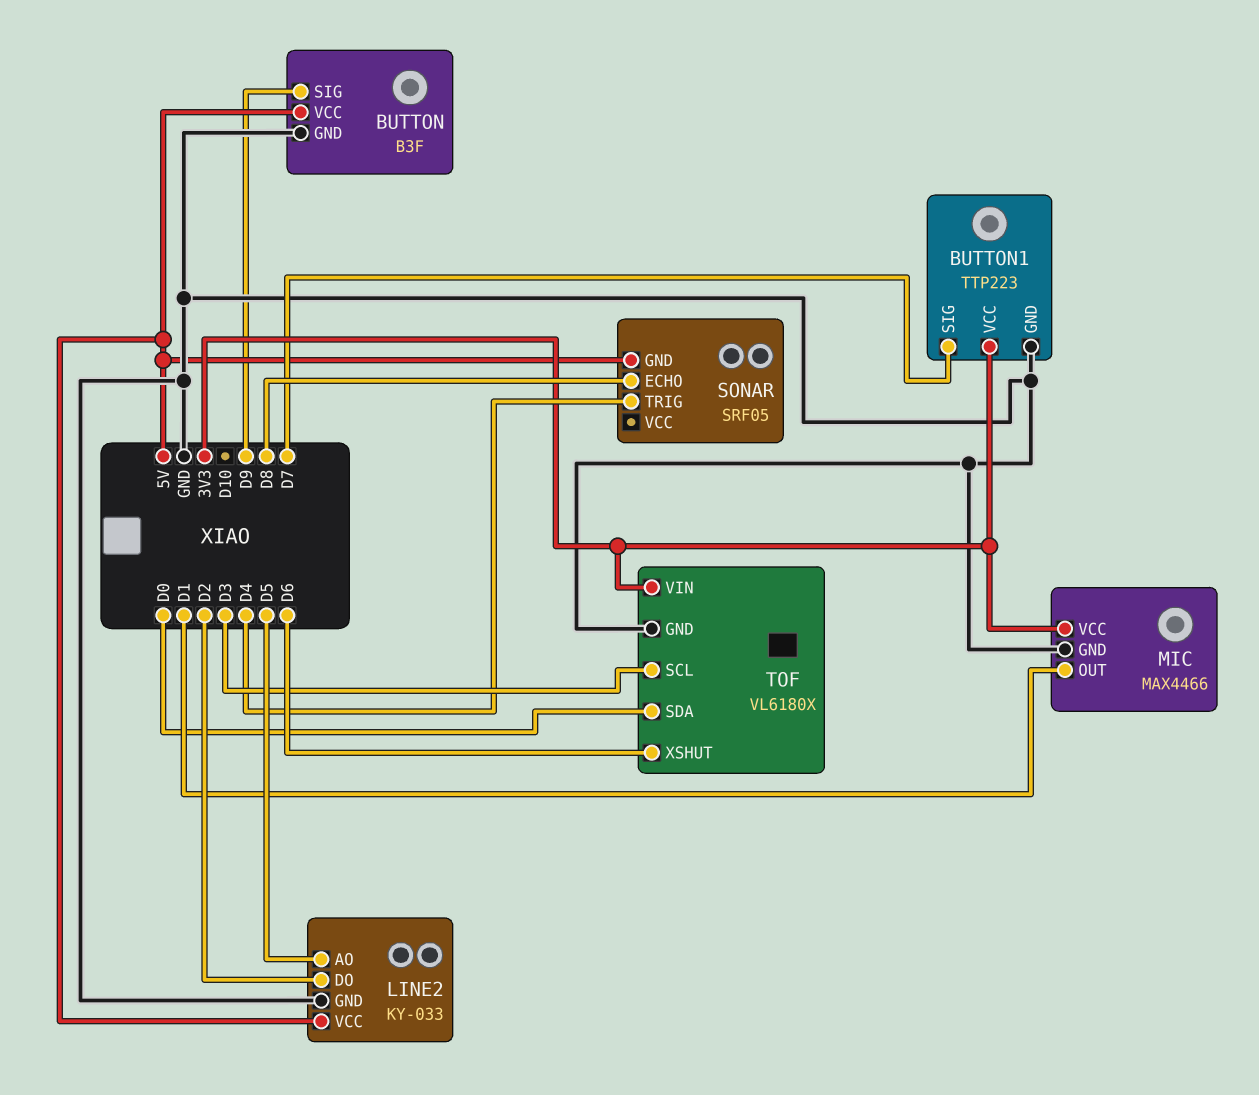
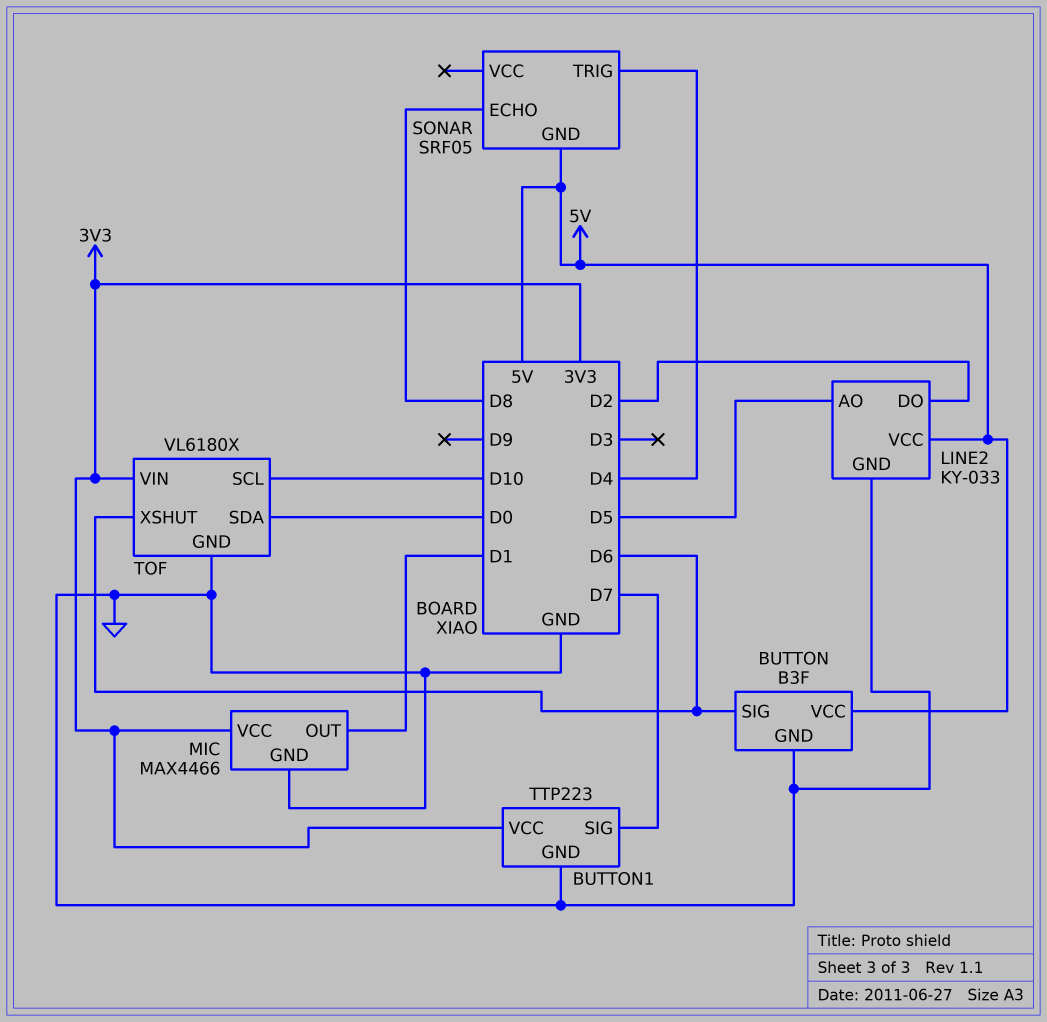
BUTTON pin SIG: D9 -> D6
TOF pin SCL: D3 -> D10

